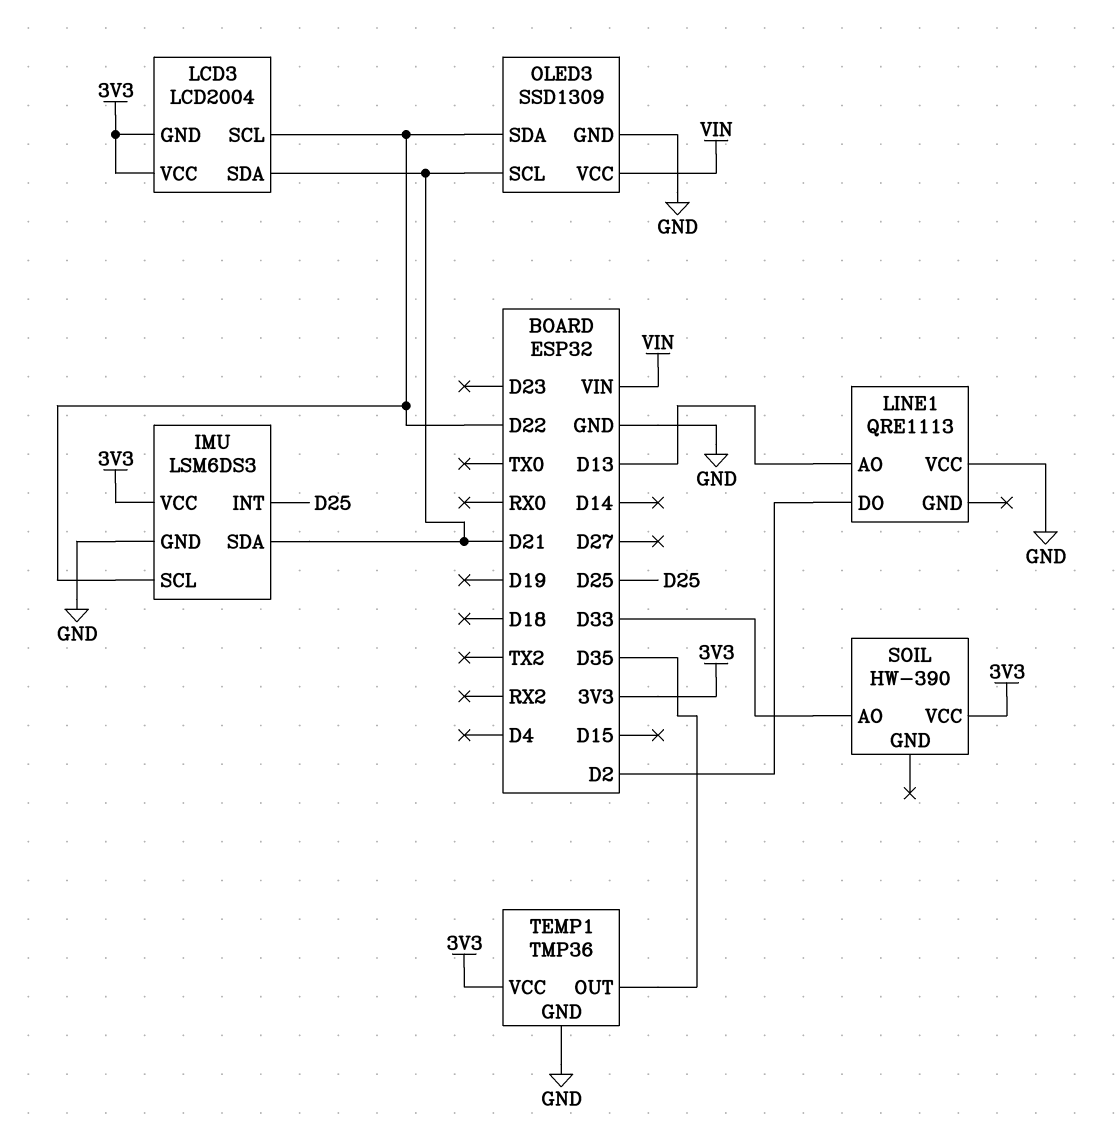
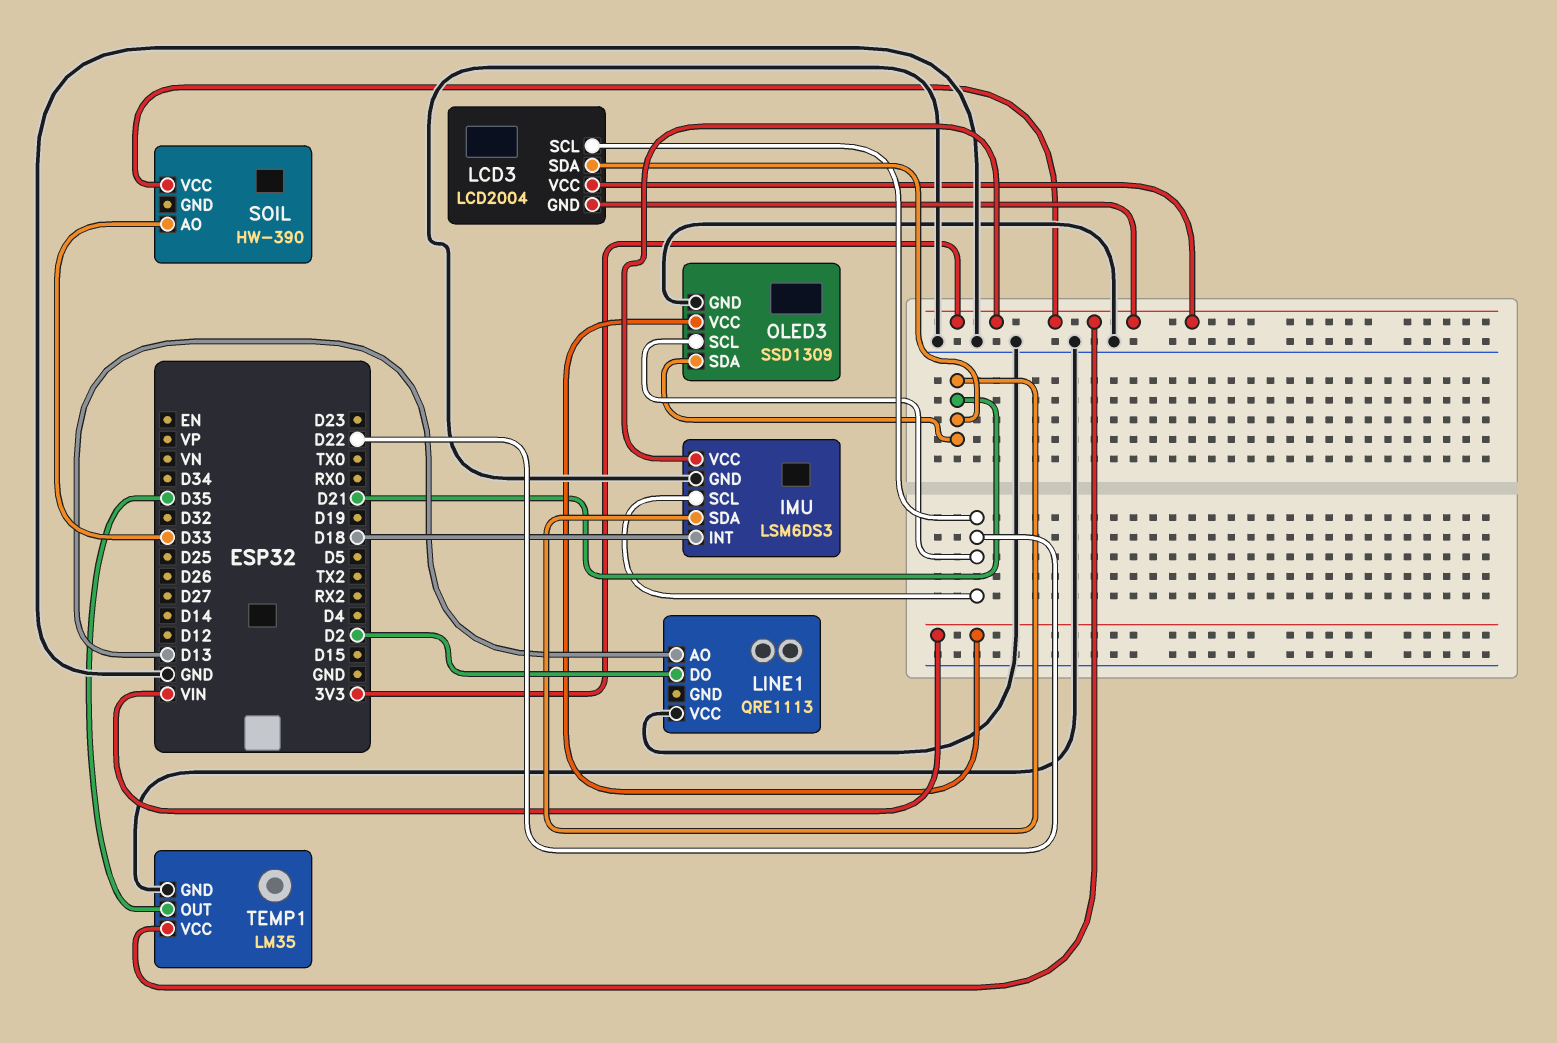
IMU pin INT: D25 -> D18
OLED3 pin SCL: D21 -> D22
OLED3 pin SDA: D22 -> D21
TEMP1: TMP36 -> LM35

